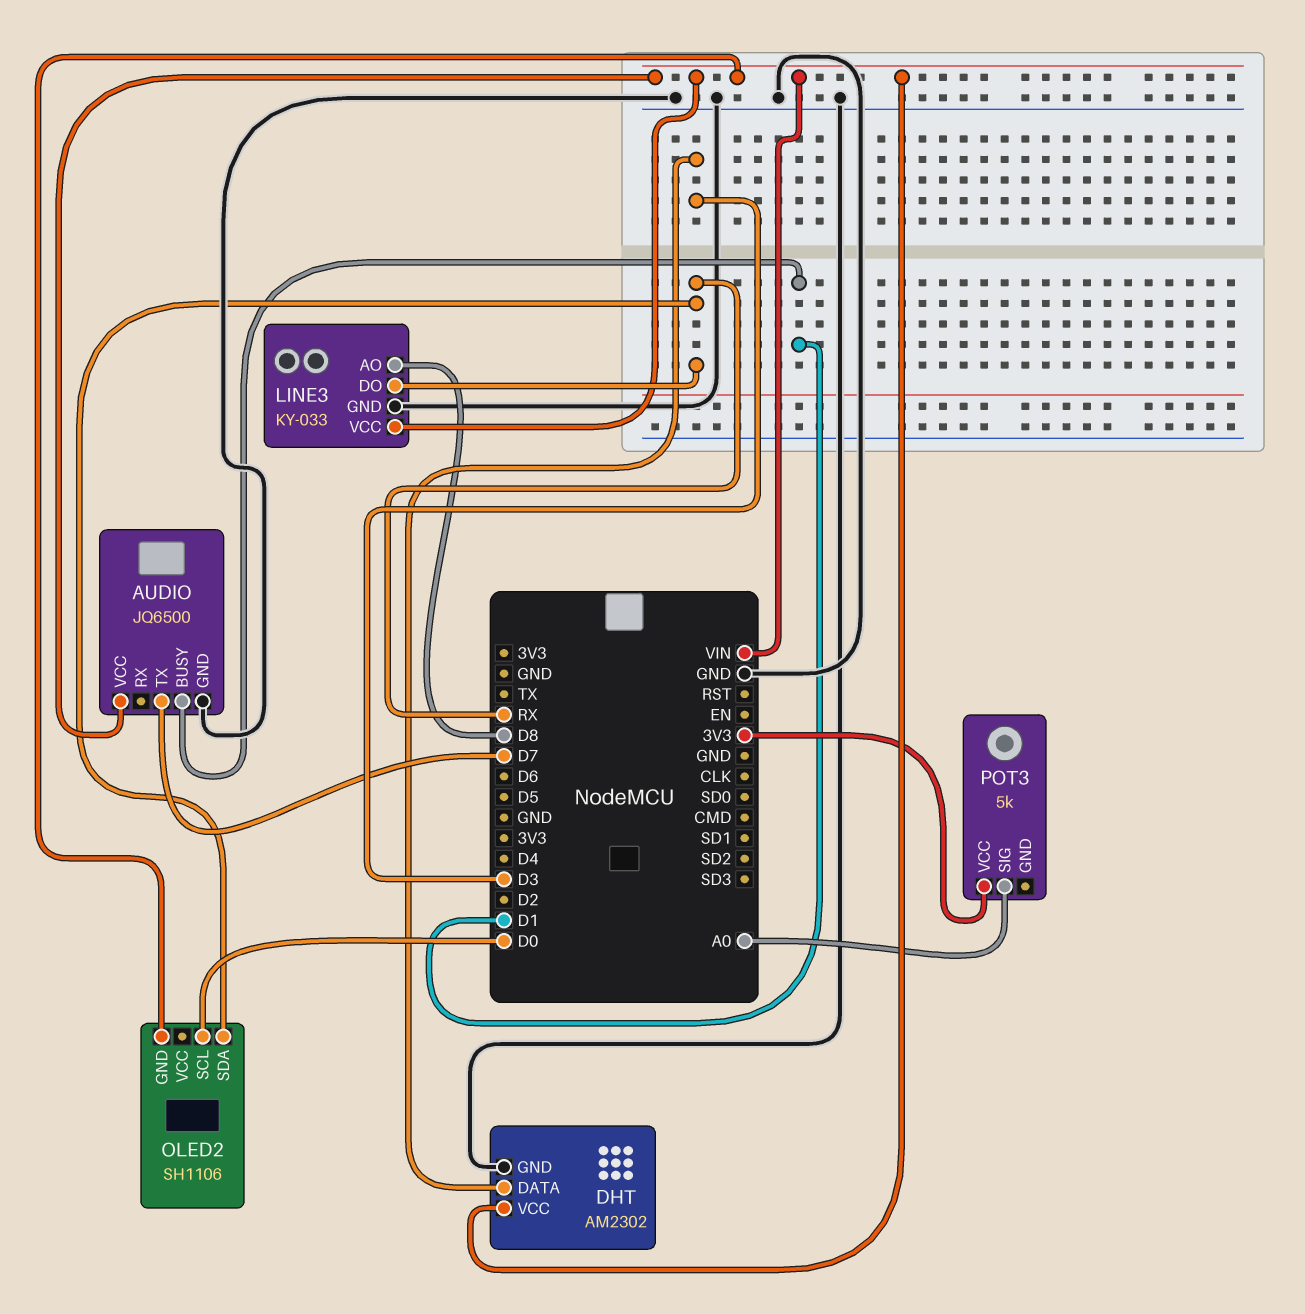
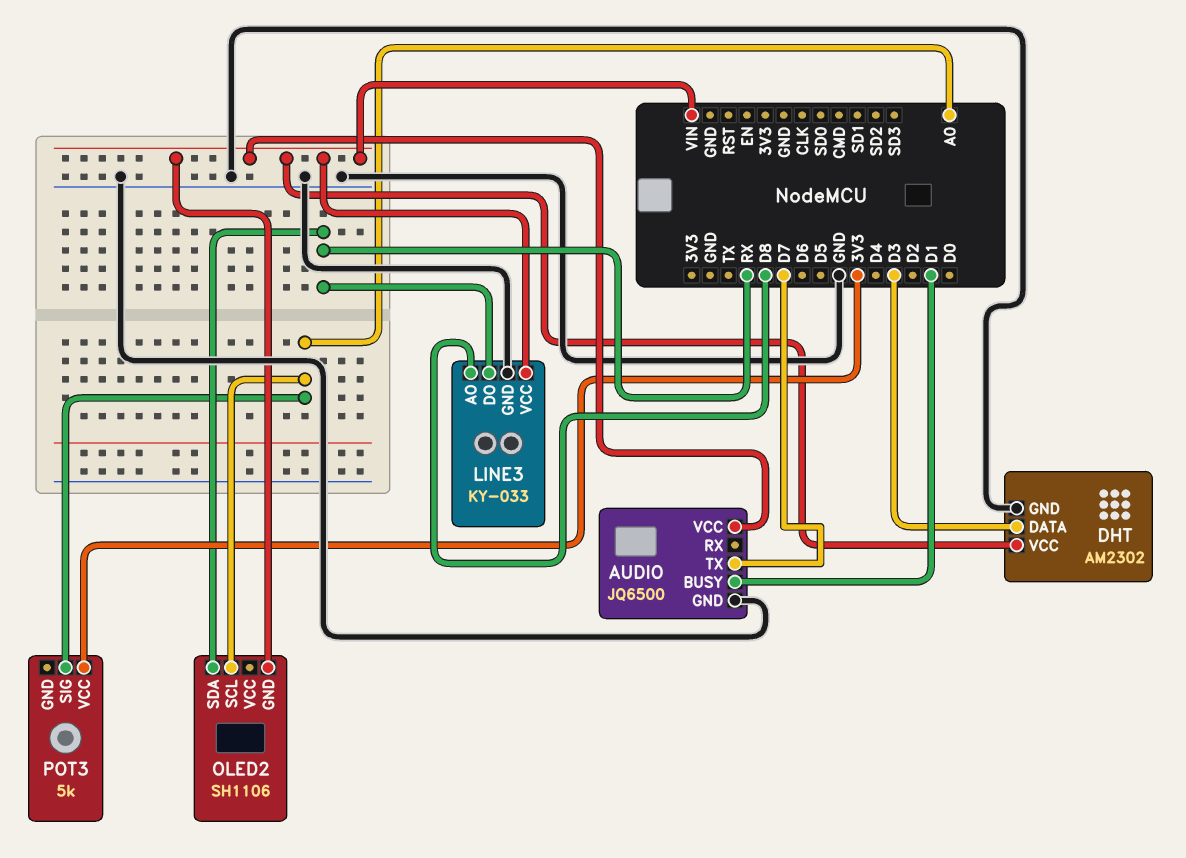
OLED2 pin SCL: D0 -> A0

